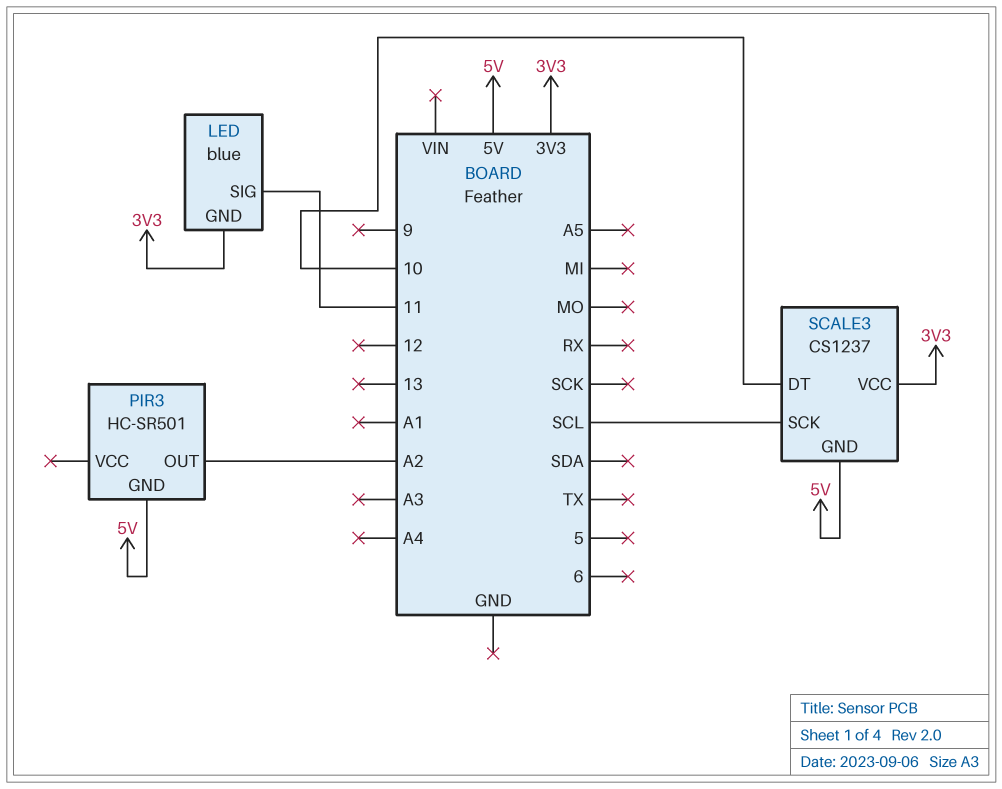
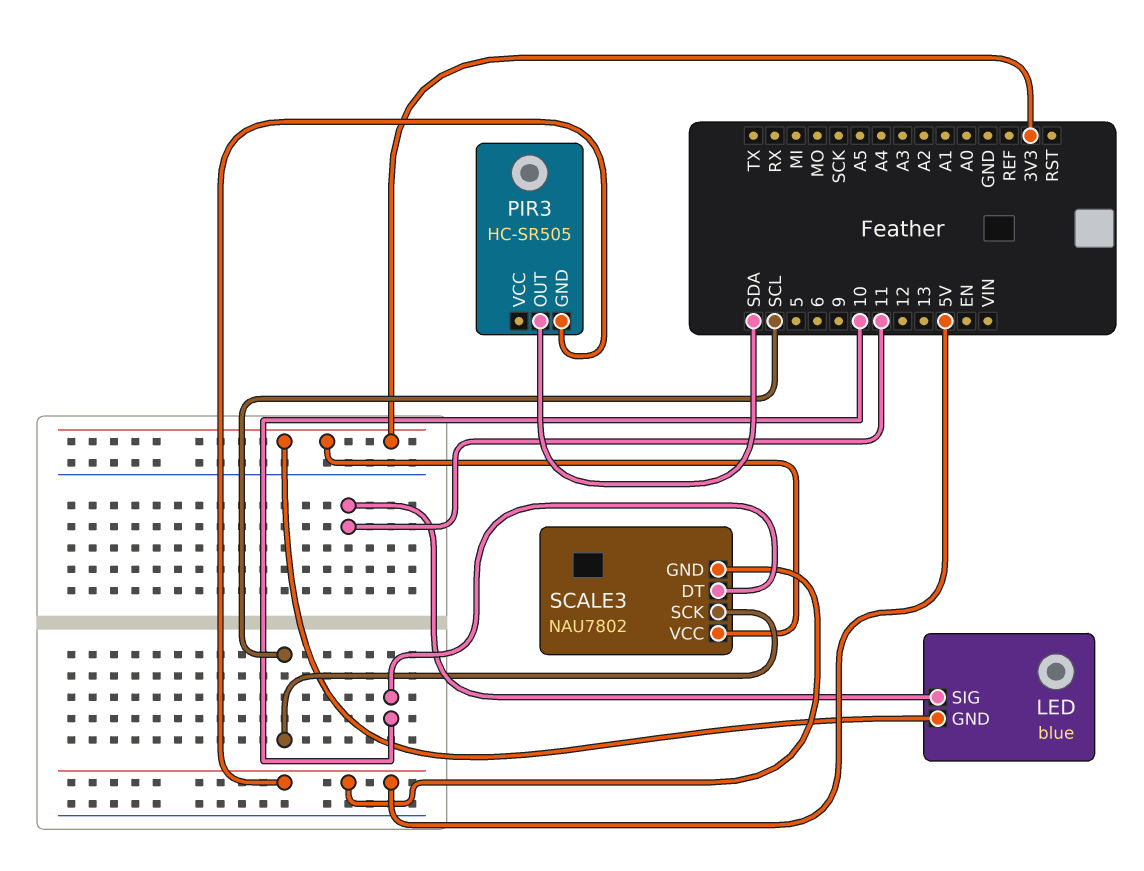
PIR3: HC-SR501 -> HC-SR505
PIR3 pin OUT: A2 -> SDA
SCALE3: CS1237 -> NAU7802

